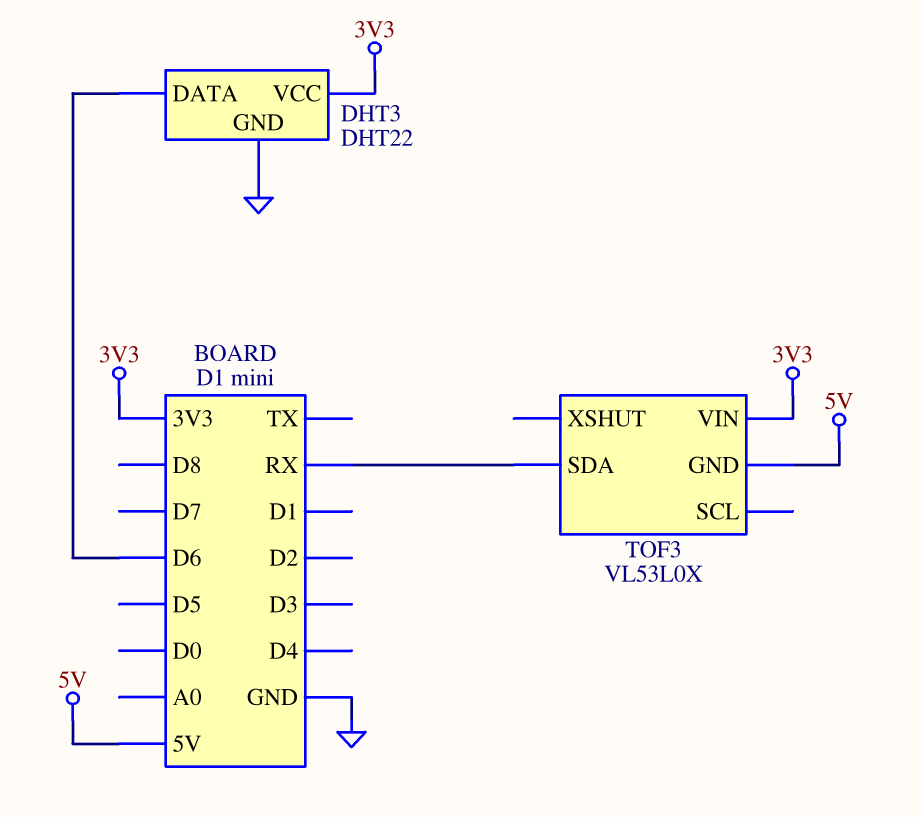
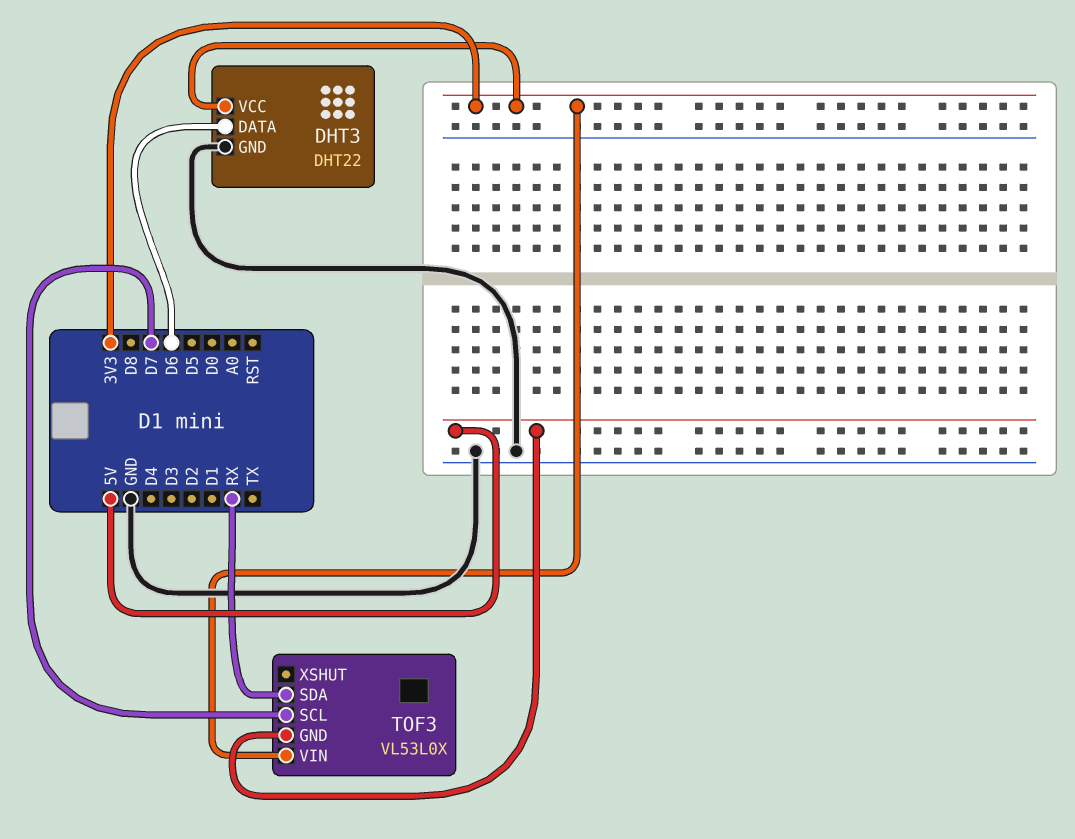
TOF3 pin SCL: none -> D7

